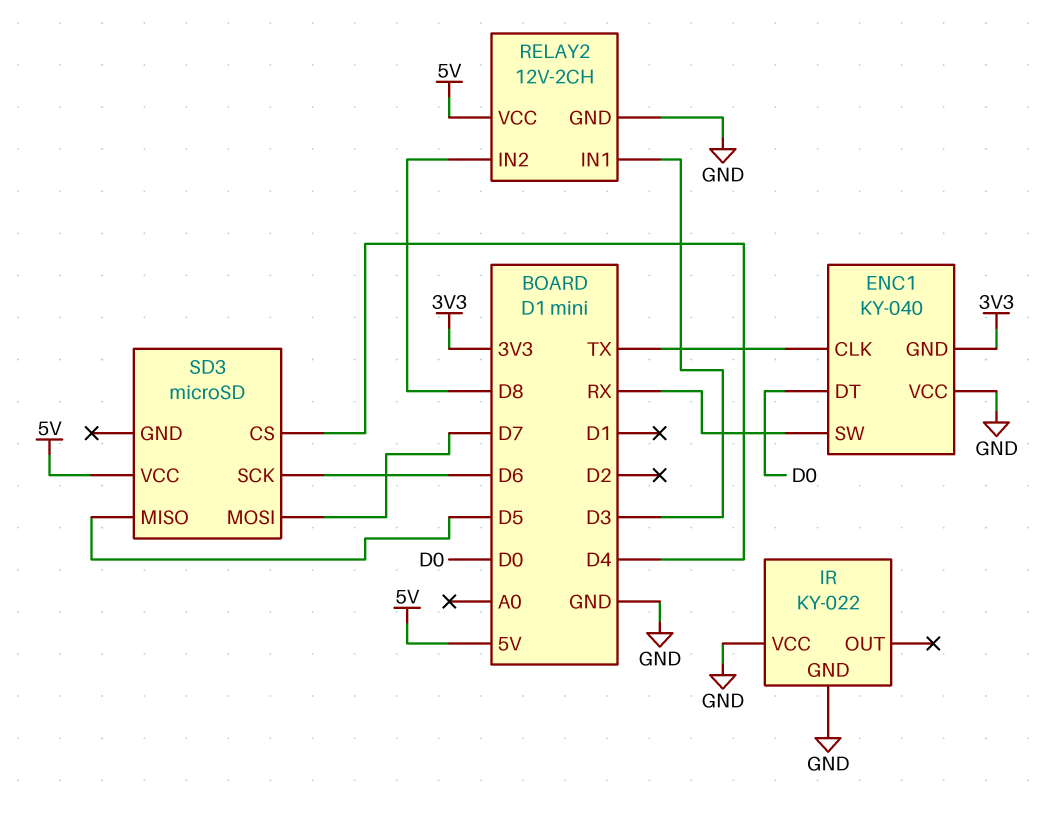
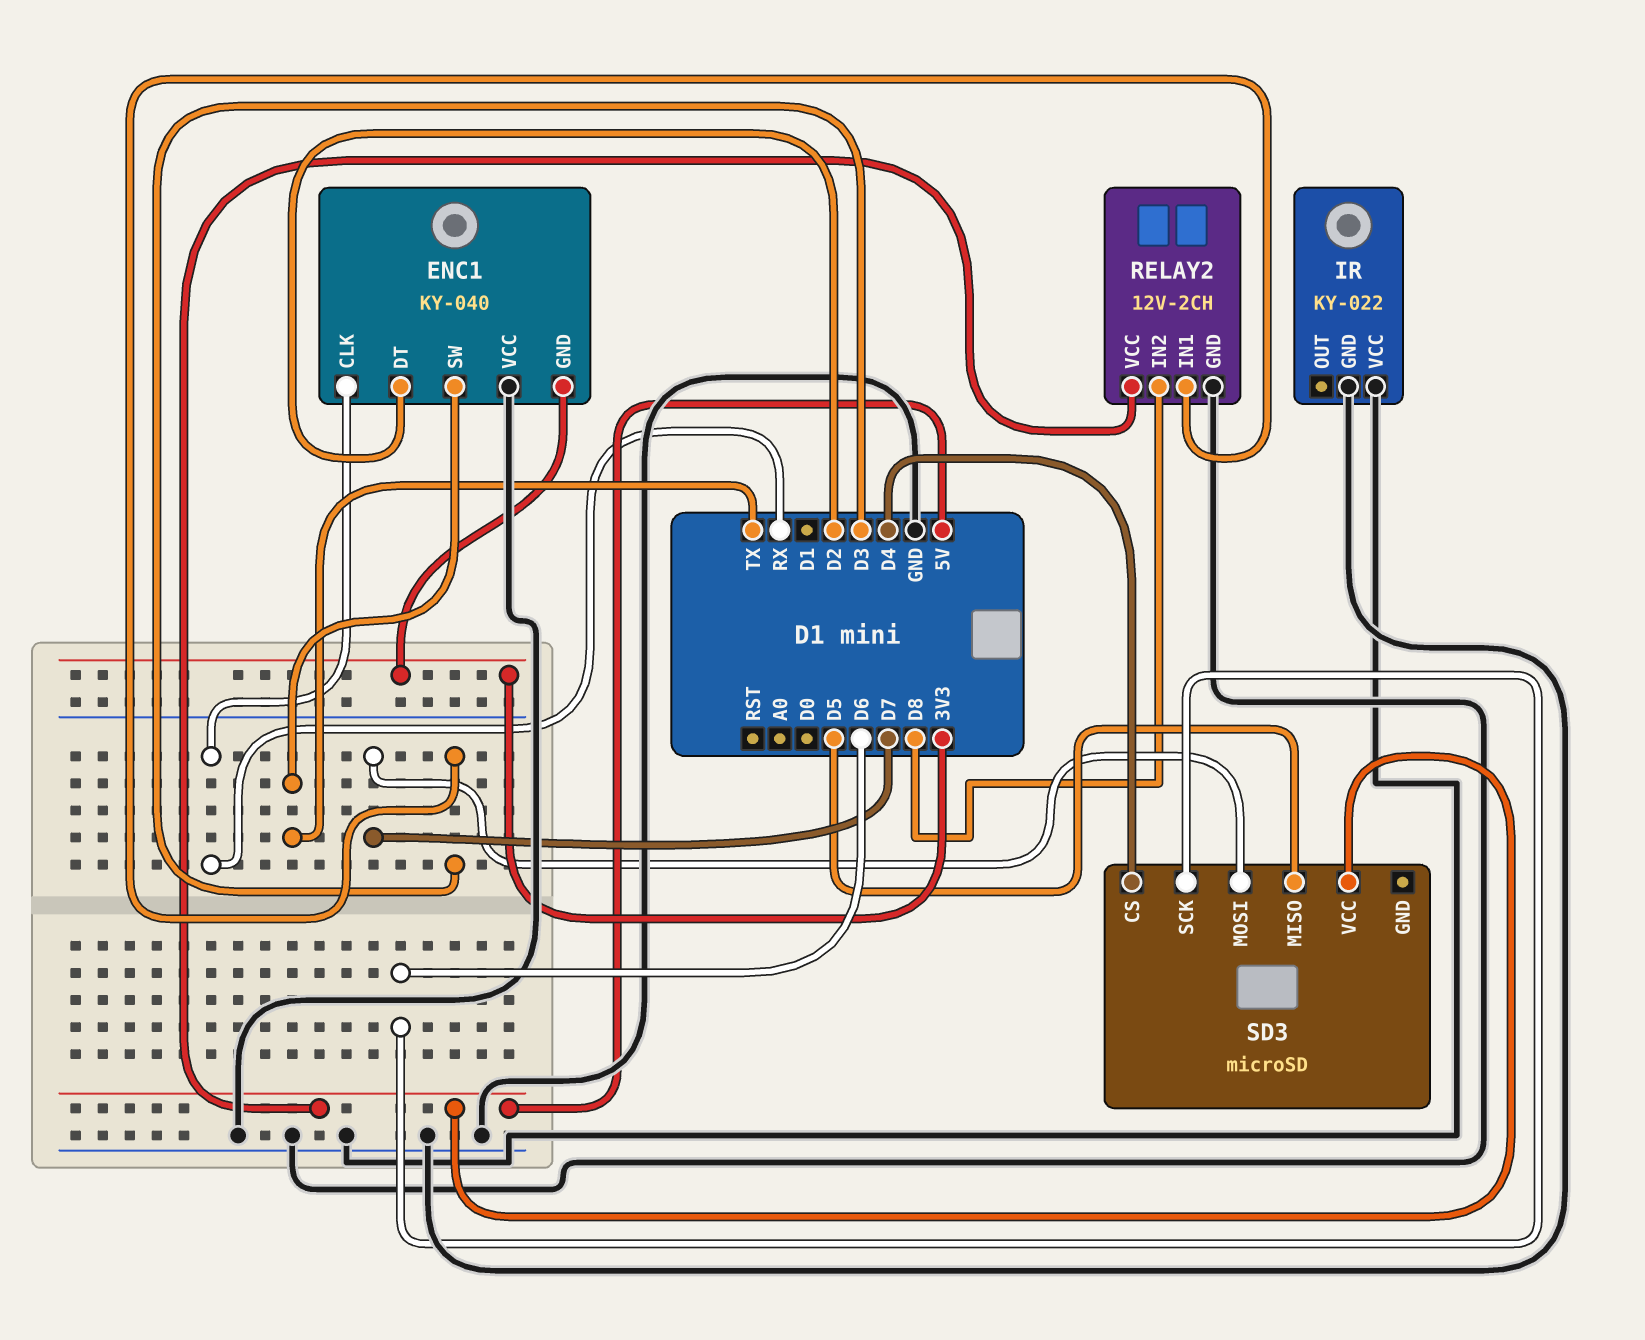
ENC1 pin CLK: TX -> RX
ENC1 pin DT: D0 -> D2
ENC1 pin SW: RX -> TX

